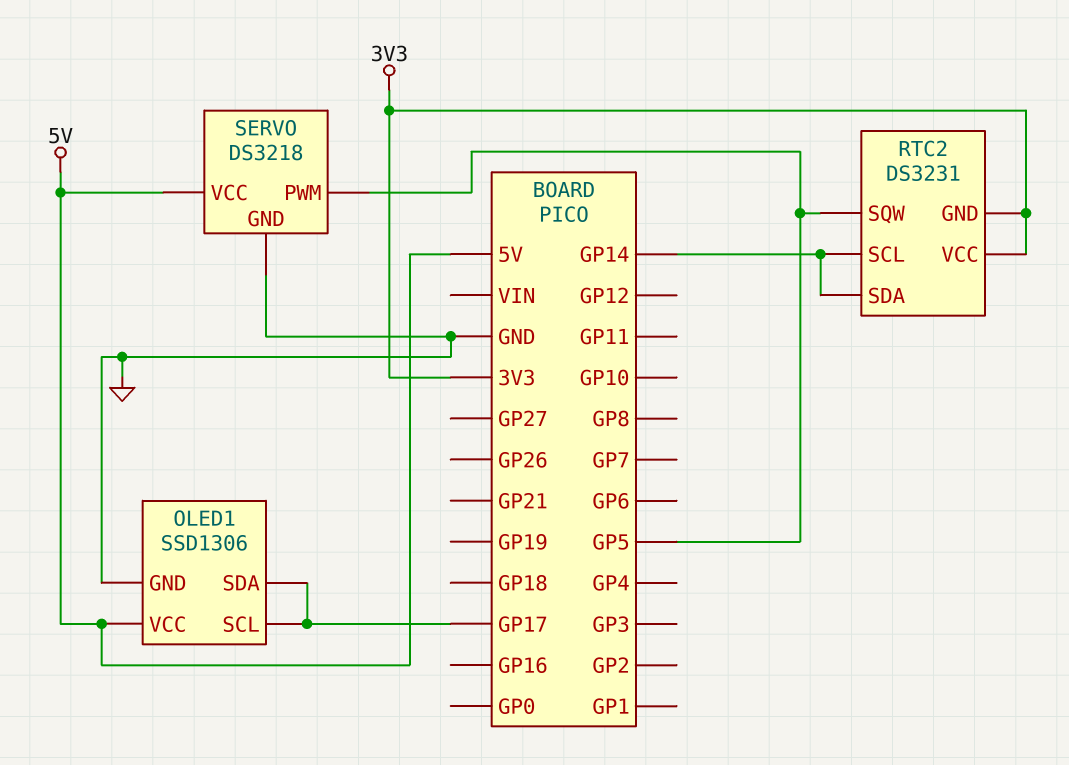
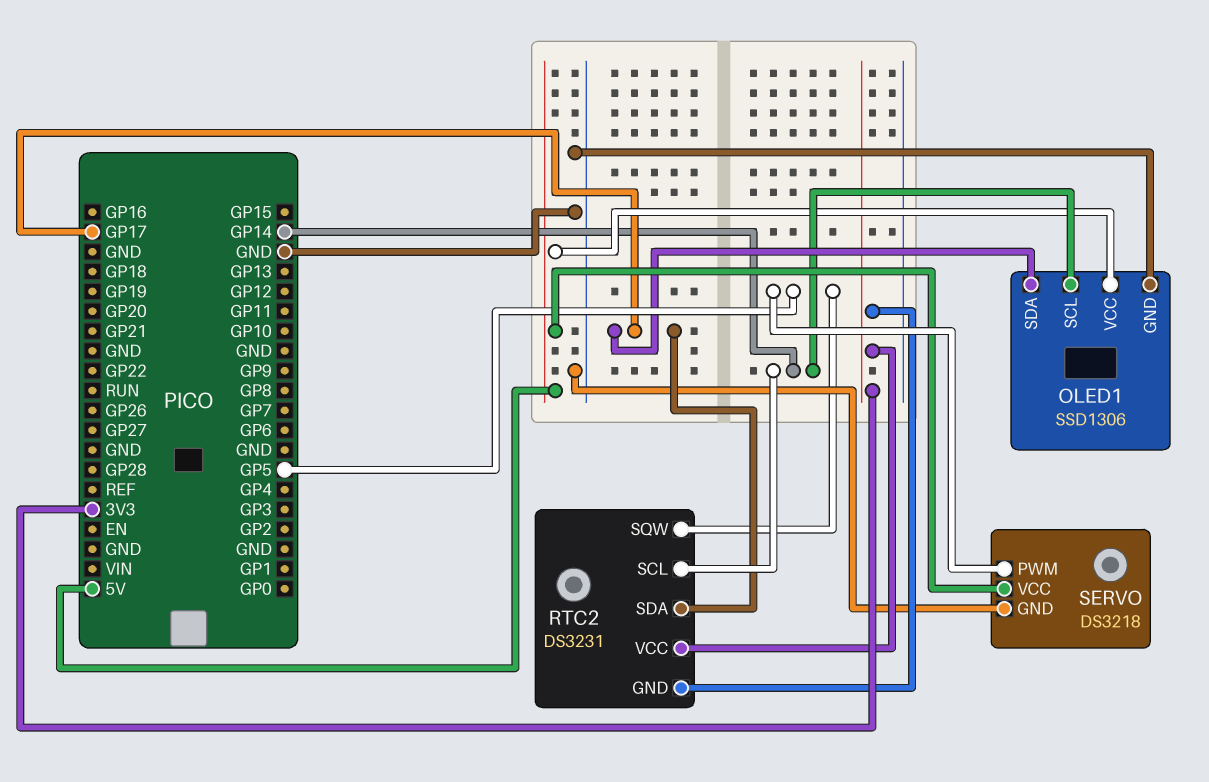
OLED1 pin SCL: GP17 -> GP14
RTC2 pin SDA: GP14 -> GP17

